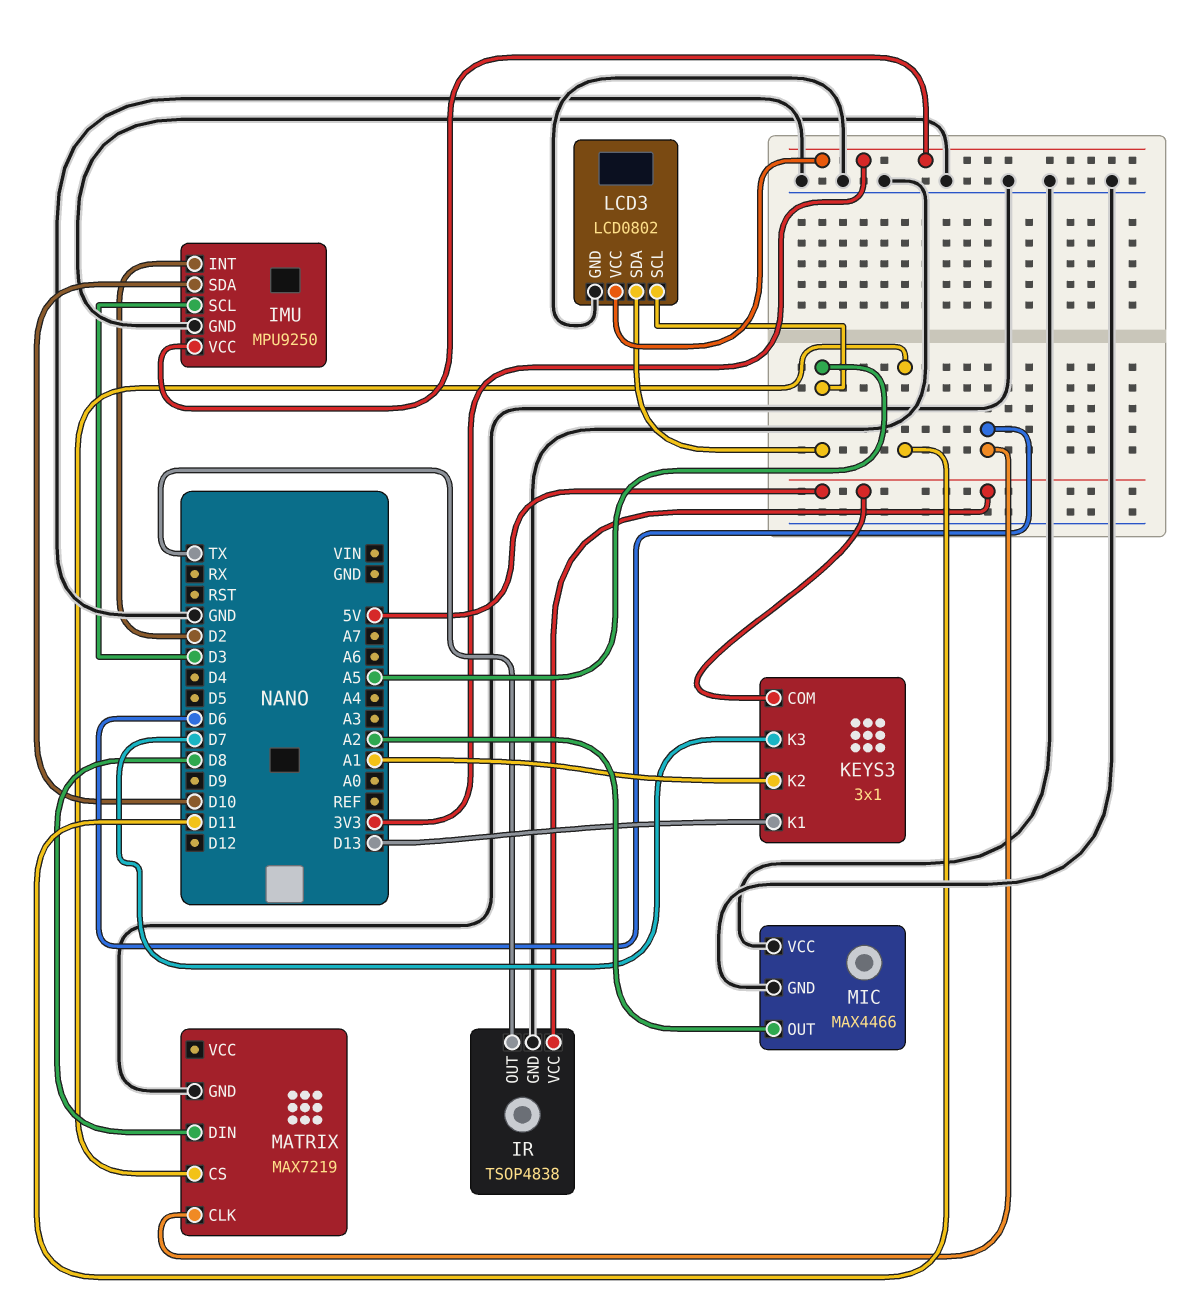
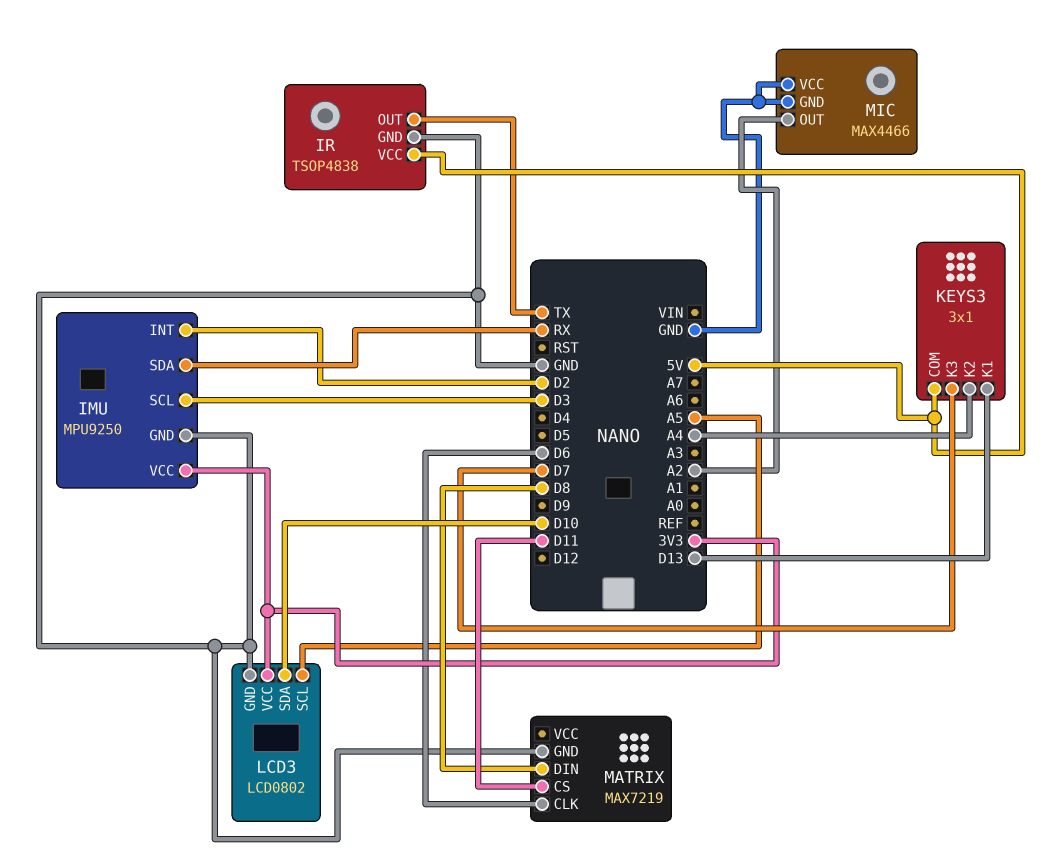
IMU pin SDA: D10 -> RX
KEYS3 pin K2: A1 -> A4
LCD3 pin SDA: A5 -> D10

